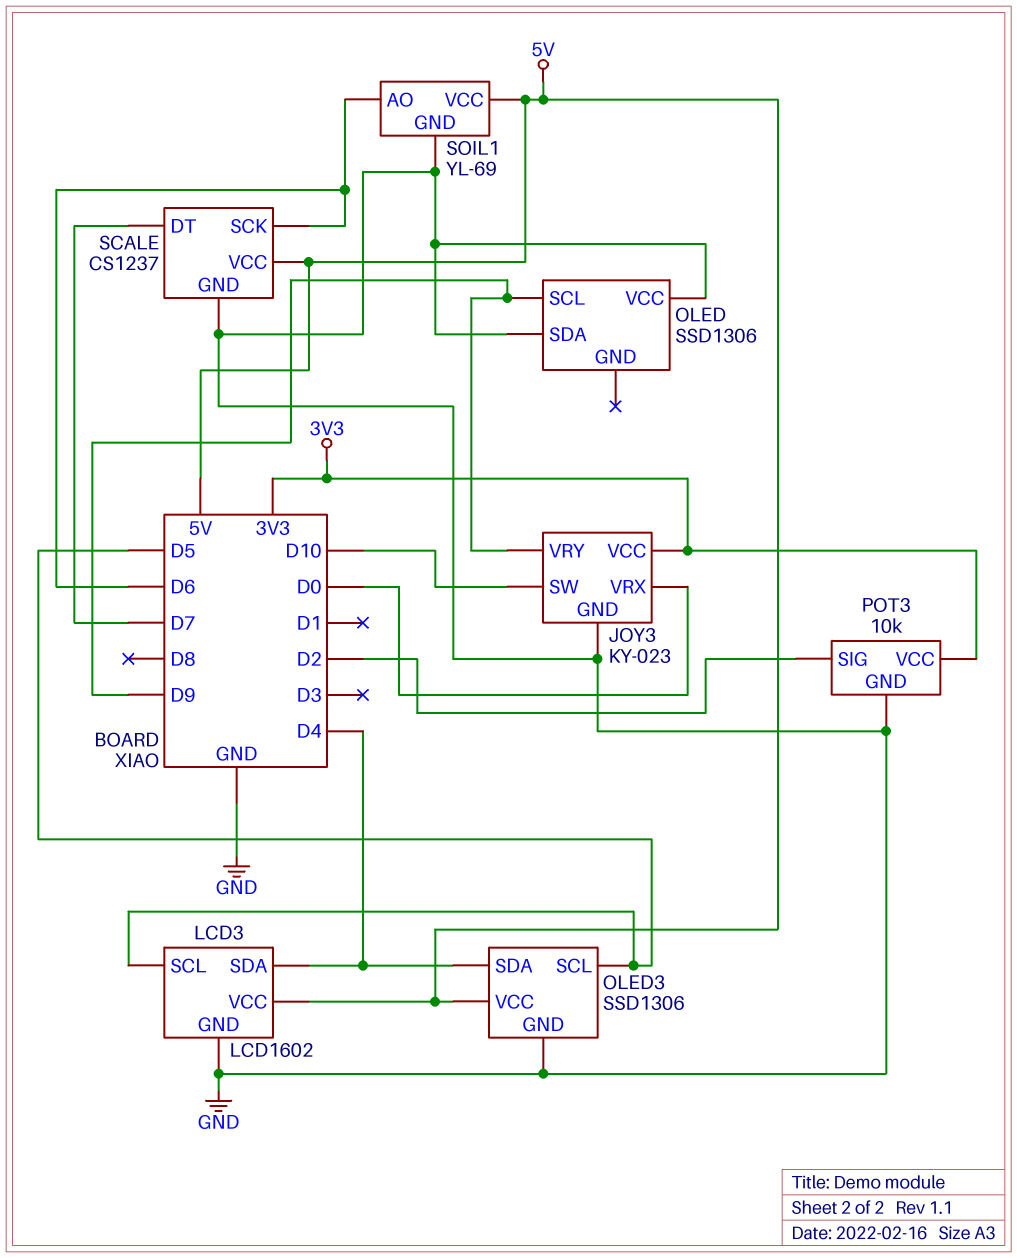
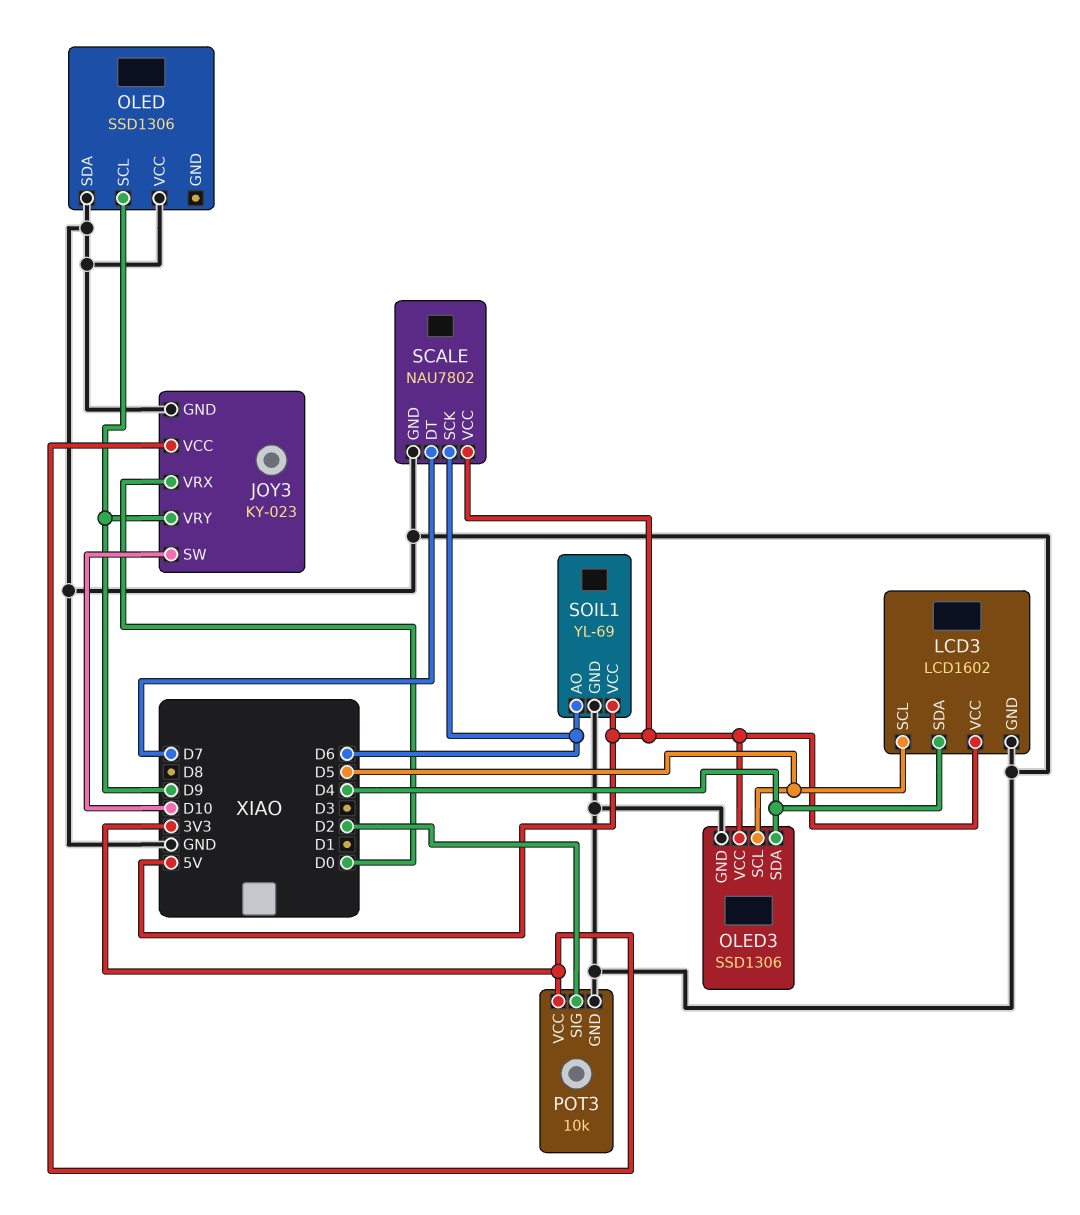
SCALE: CS1237 -> NAU7802

